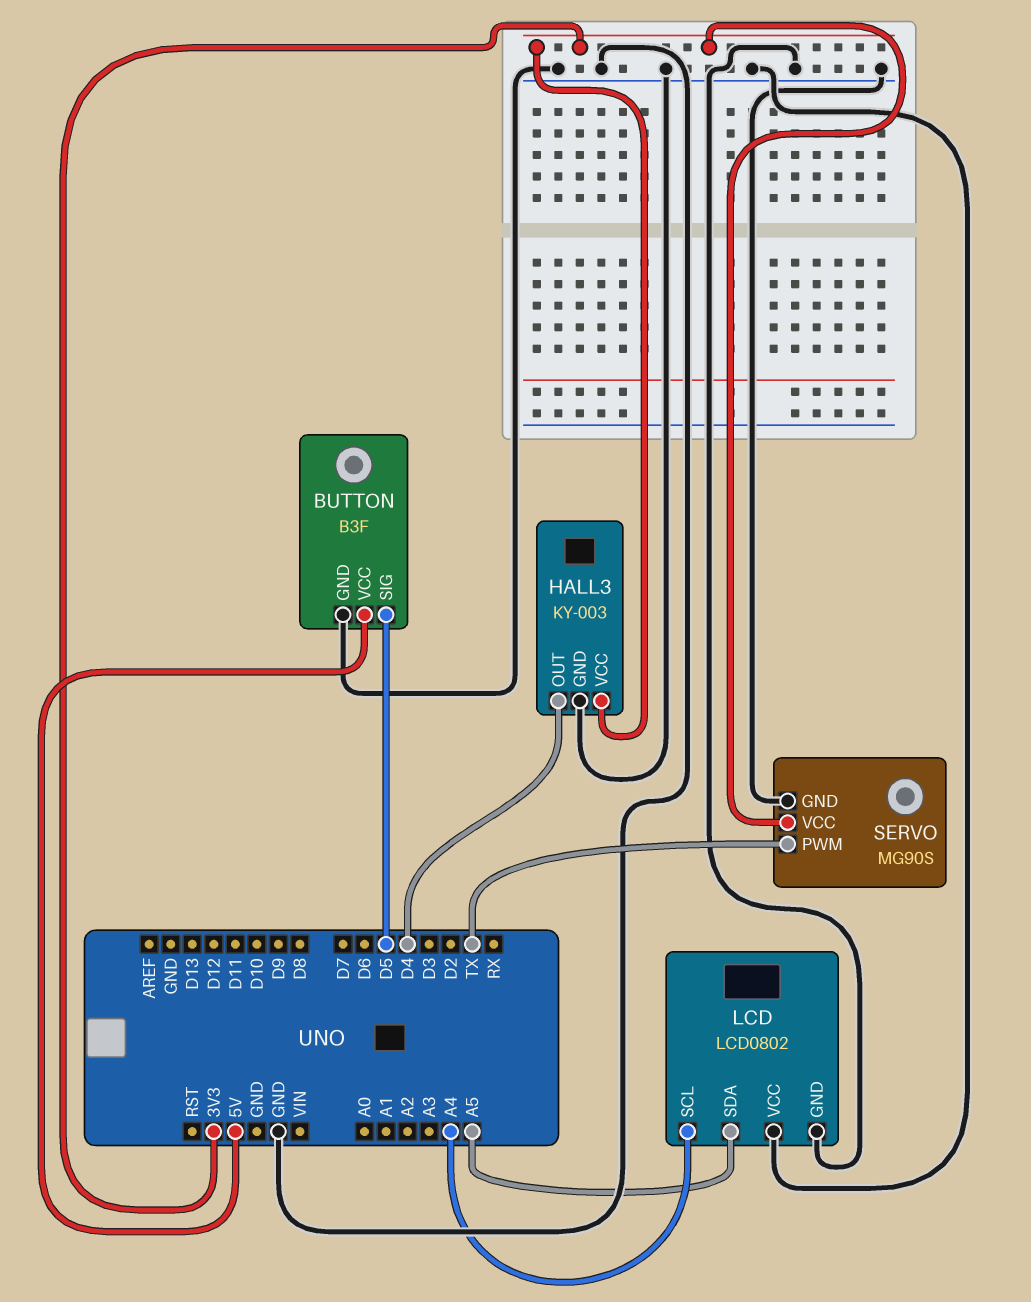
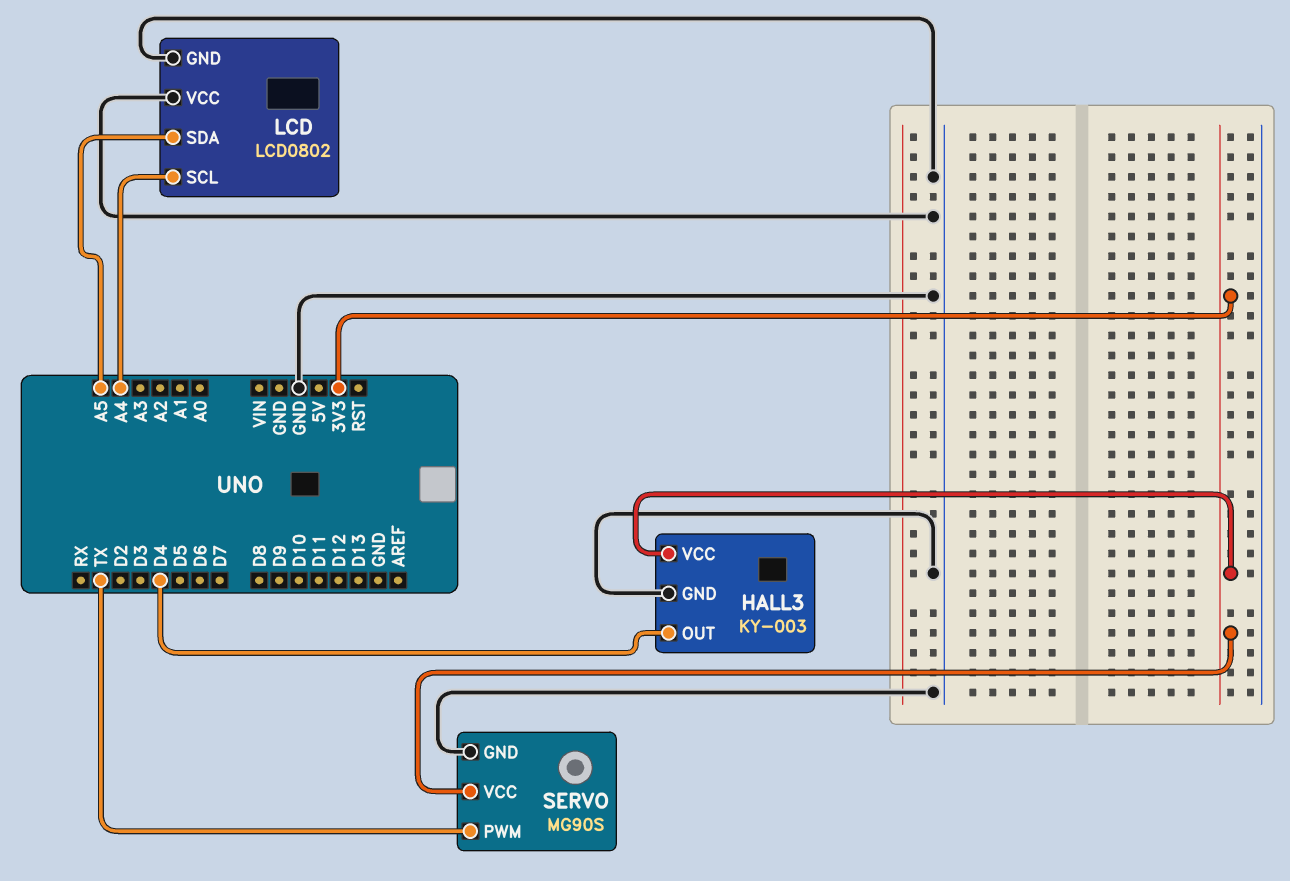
BUTTON: B3F -> none
BUTTON pin GND: GND -> none
BUTTON pin SIG: D5 -> none
BUTTON pin VCC: 5V -> none

